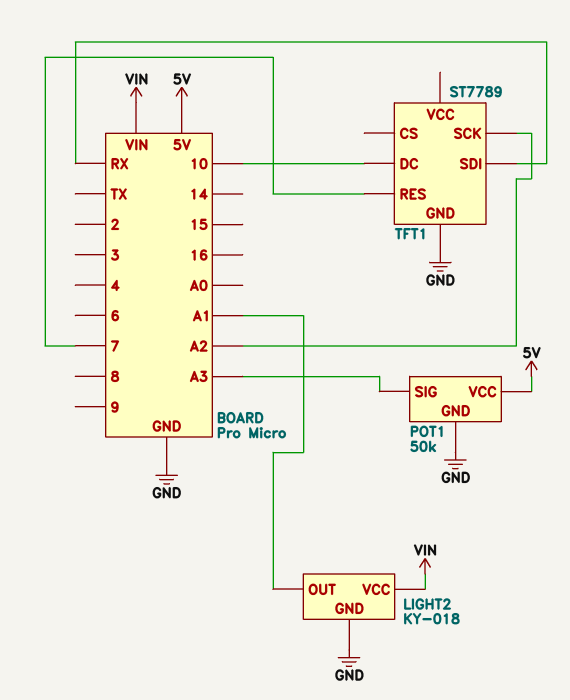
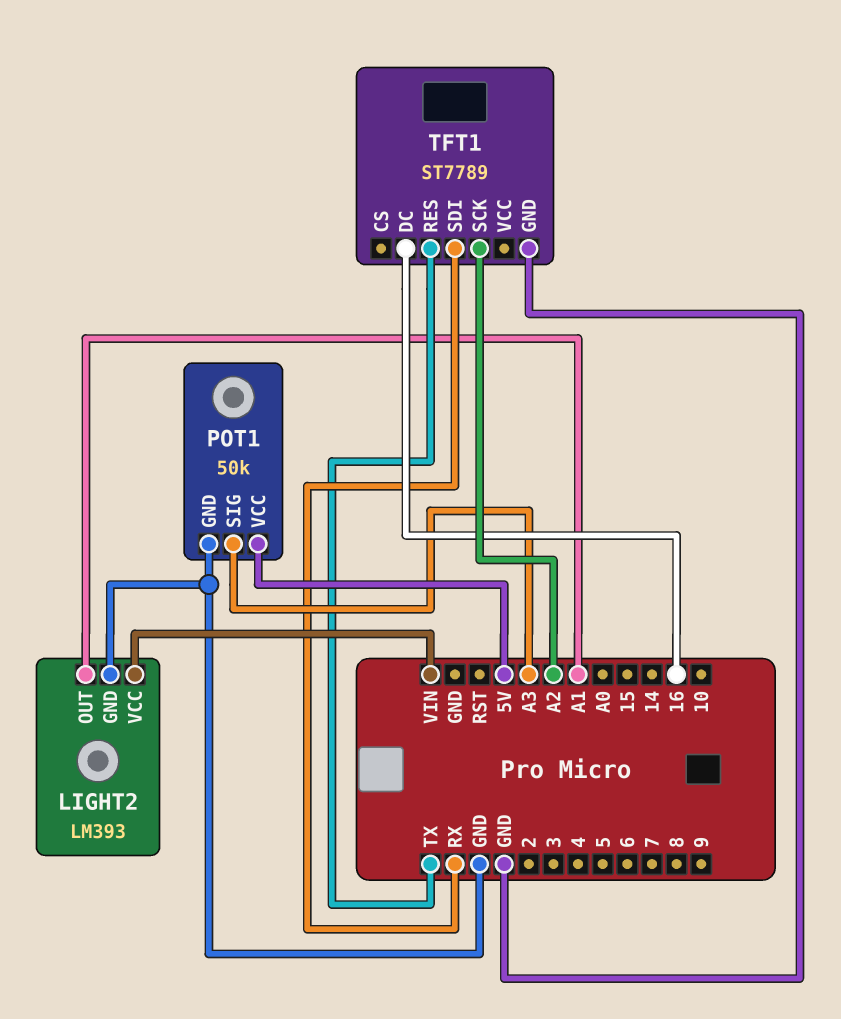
LIGHT2: KY-018 -> LM393
TFT1 pin DC: 10 -> 16
TFT1 pin RES: 7 -> TX

